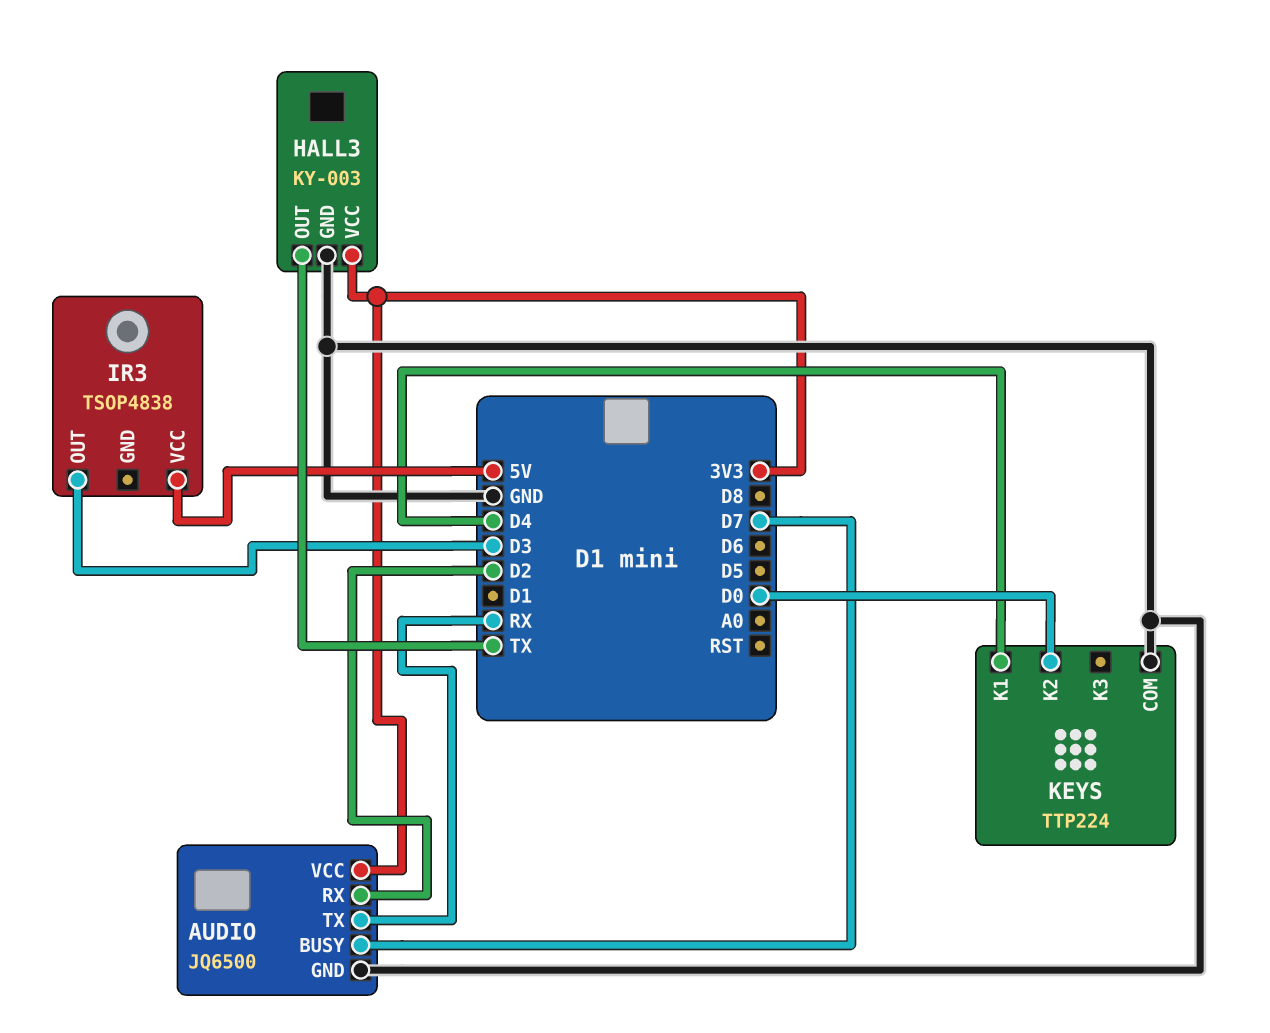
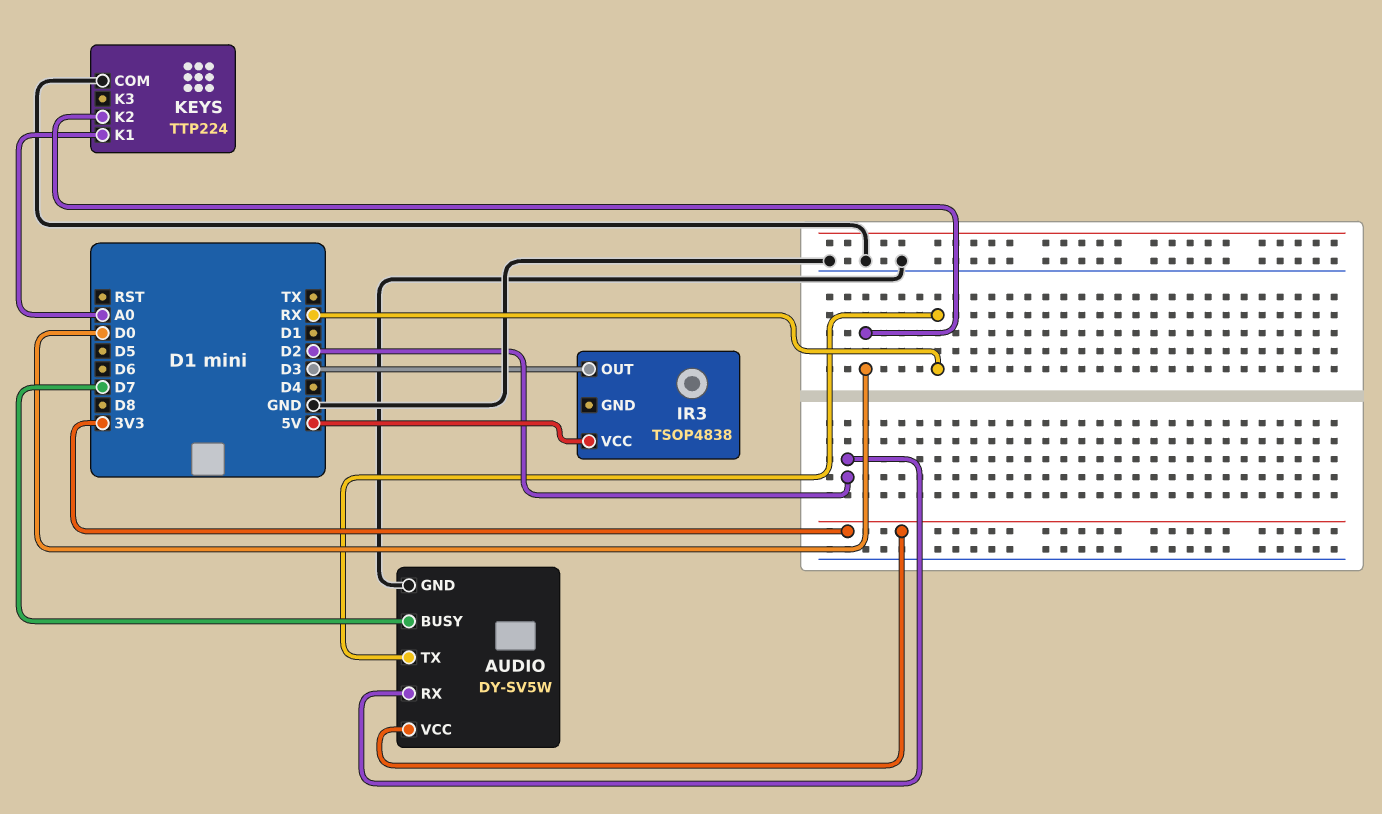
AUDIO: JQ6500 -> DY-SV5W
HALL3: KY-003 -> none
HALL3 pin GND: GND -> none
HALL3 pin OUT: TX -> none
HALL3 pin VCC: 3V3 -> none
KEYS pin K1: D4 -> A0

